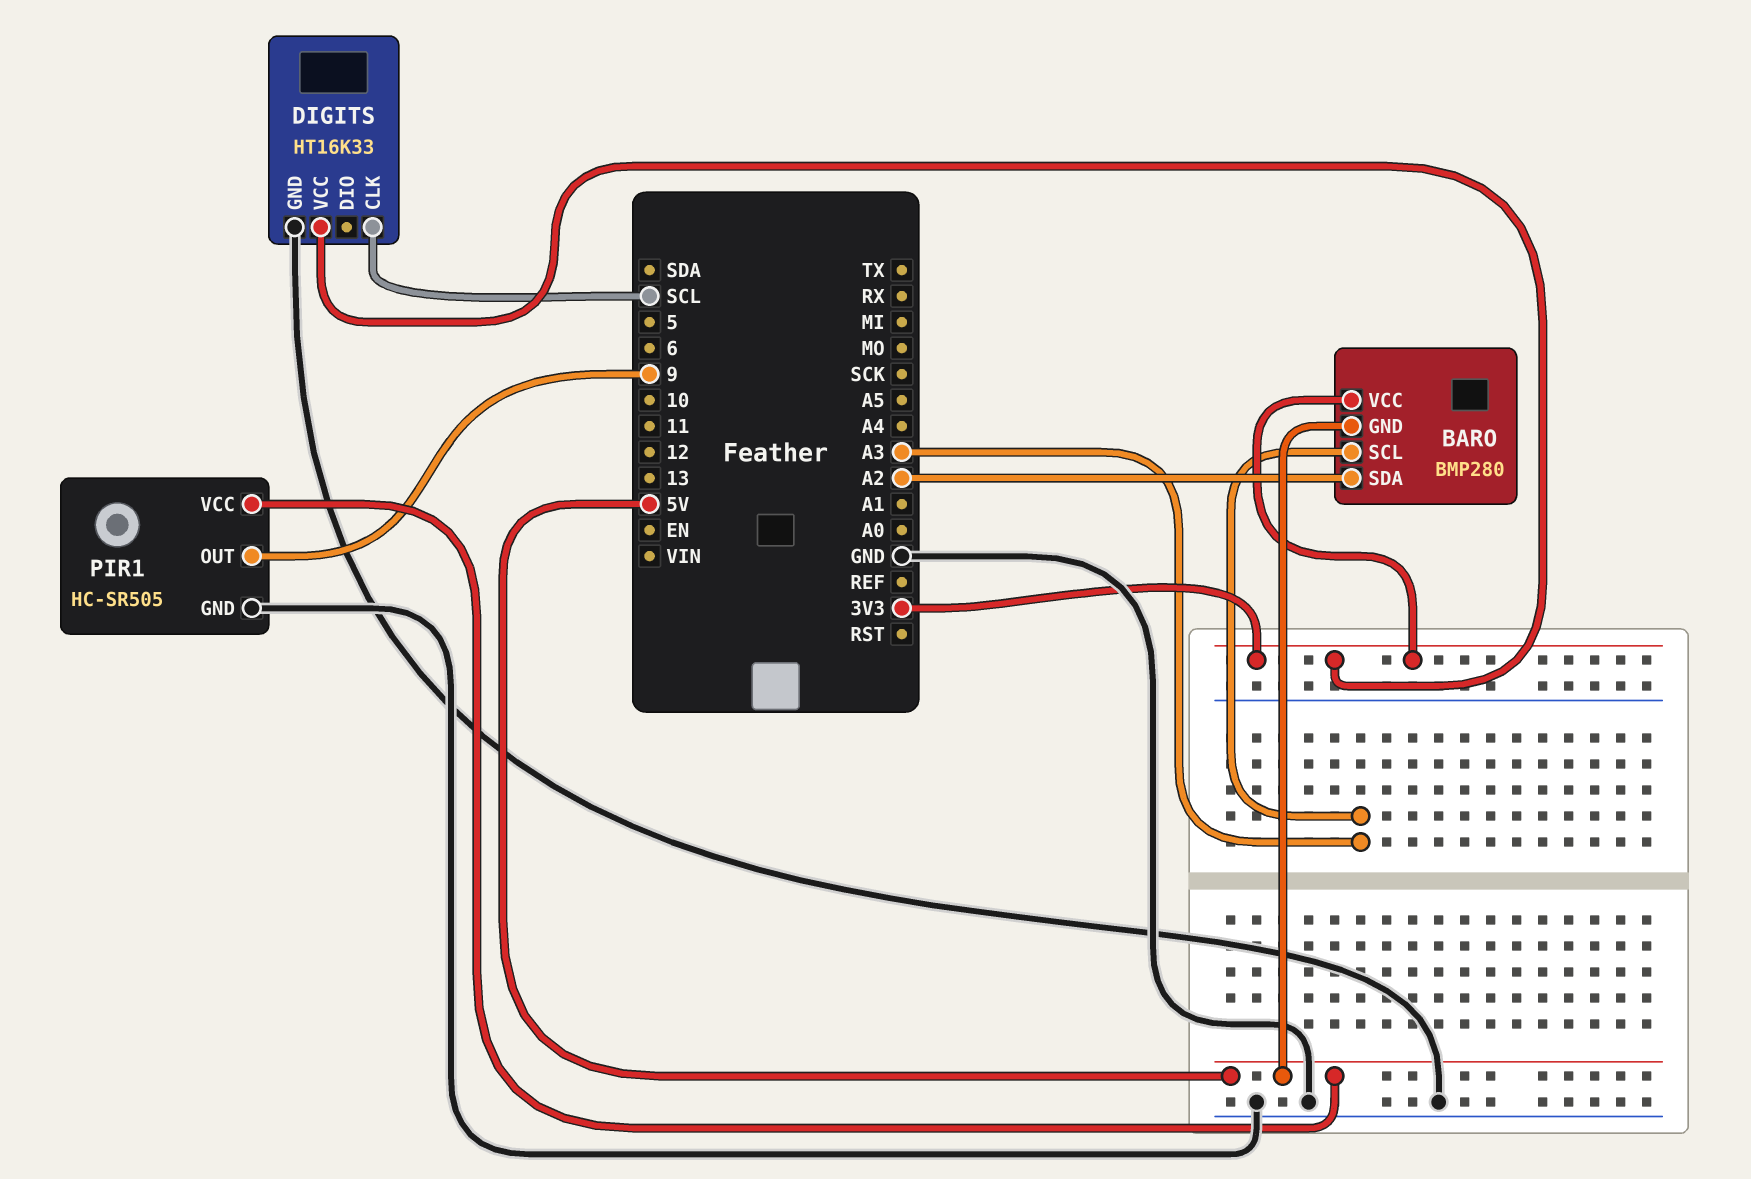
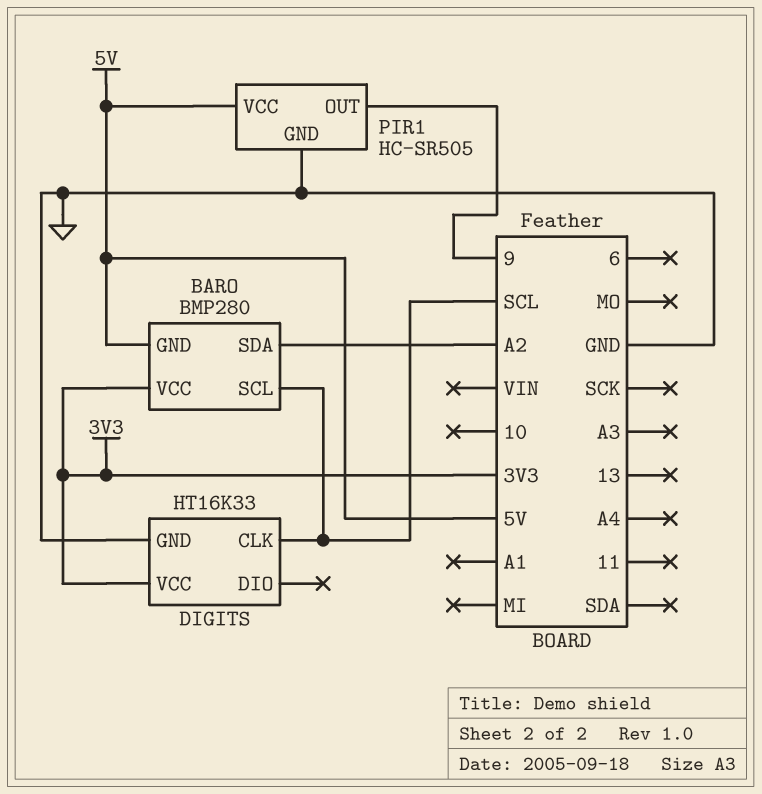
BARO pin SCL: A3 -> SCL

